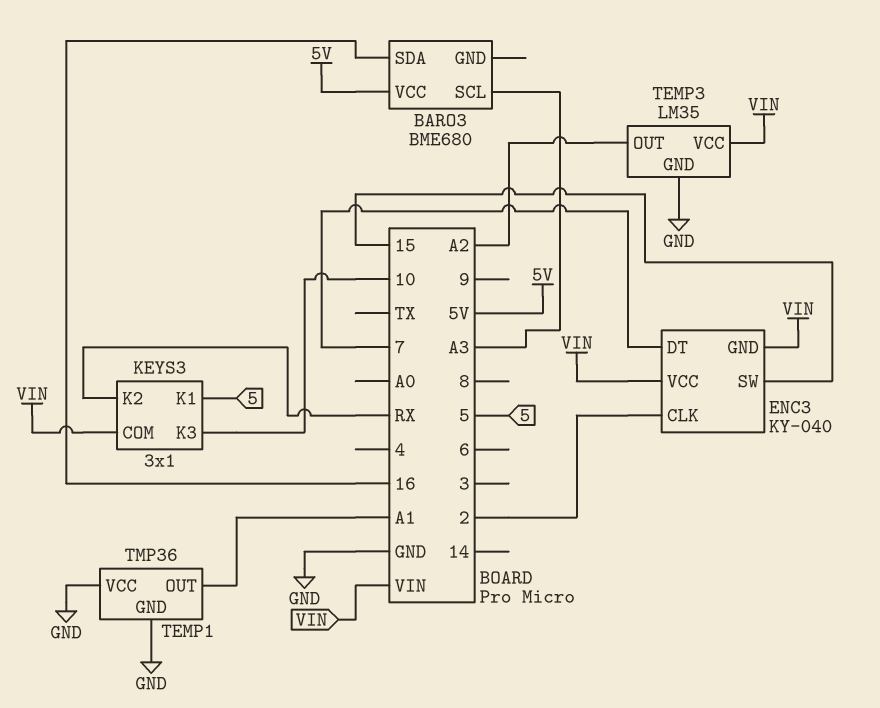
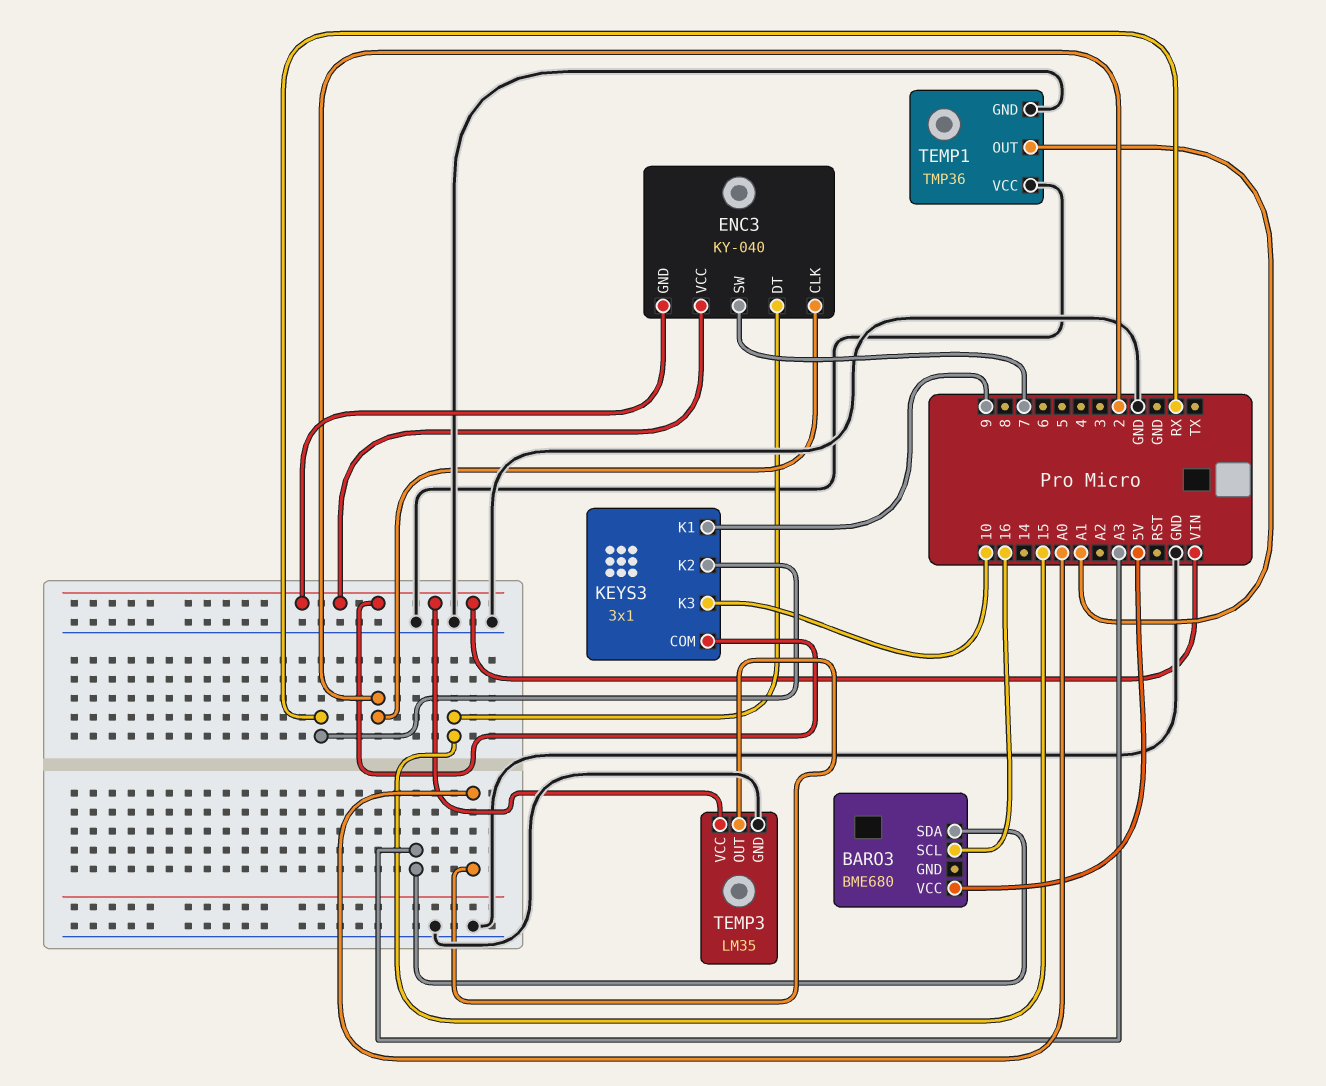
BARO3 pin SCL: A3 -> 16
BARO3 pin SDA: 16 -> A3
ENC3 pin DT: 7 -> 15
ENC3 pin SW: 15 -> 7
KEYS3 pin K1: 5 -> 9
TEMP3 pin OUT: A2 -> A0

